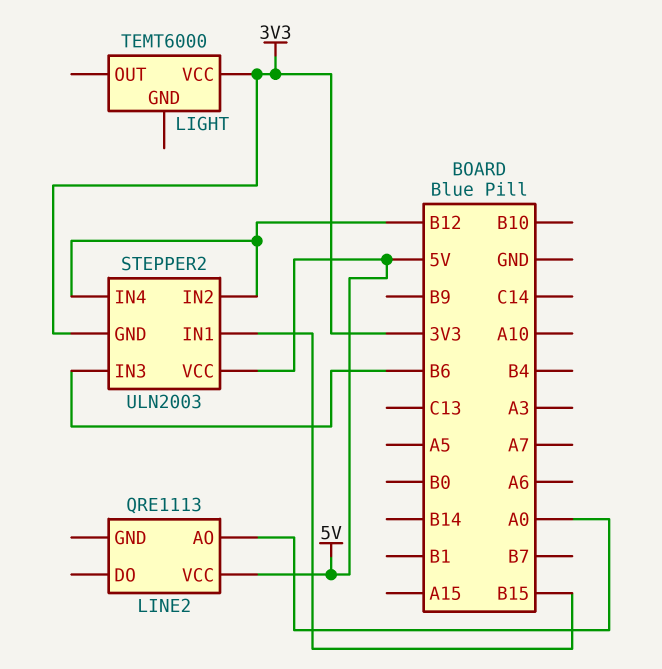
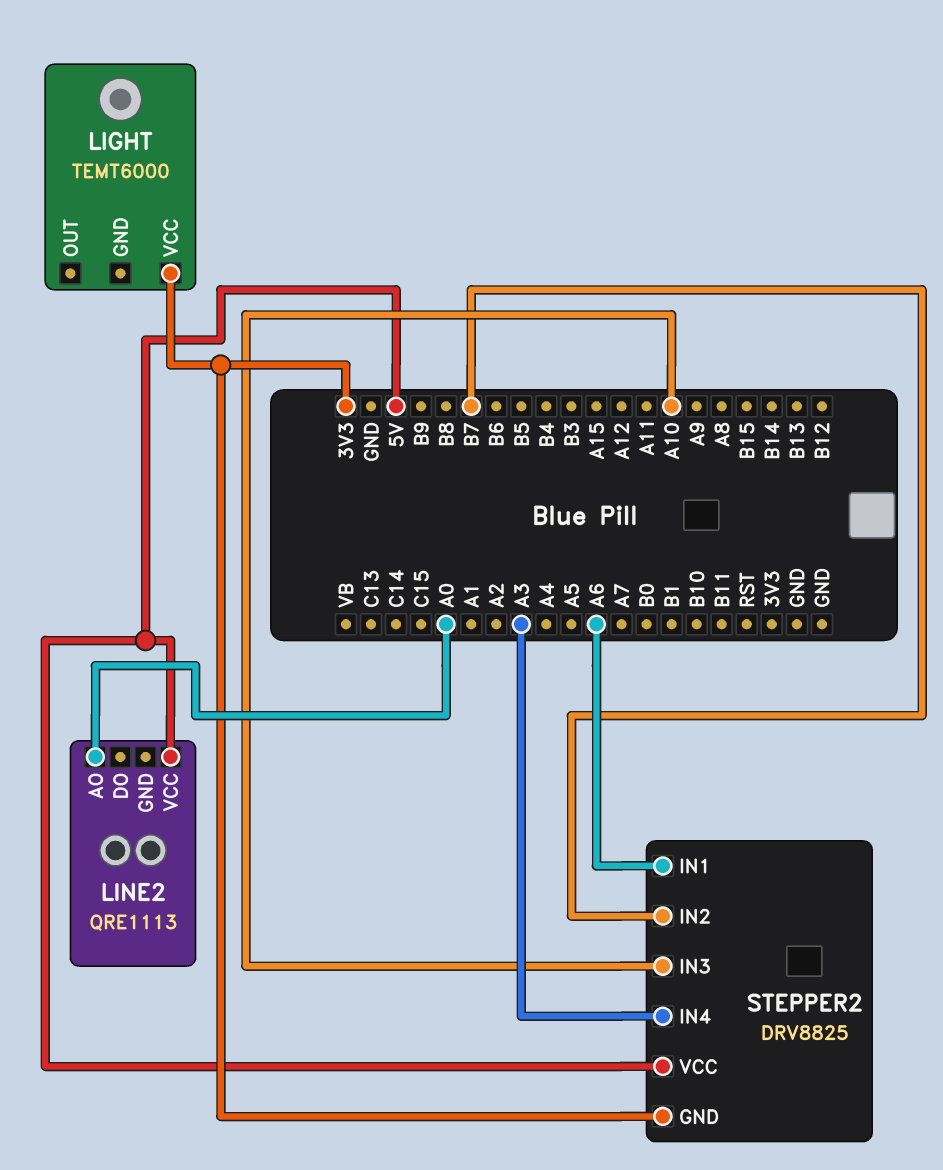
STEPPER2: ULN2003 -> DRV8825
STEPPER2 pin IN1: B15 -> A6
STEPPER2 pin IN2: B12 -> B7
STEPPER2 pin IN3: B6 -> A10
STEPPER2 pin IN4: B12 -> A3

